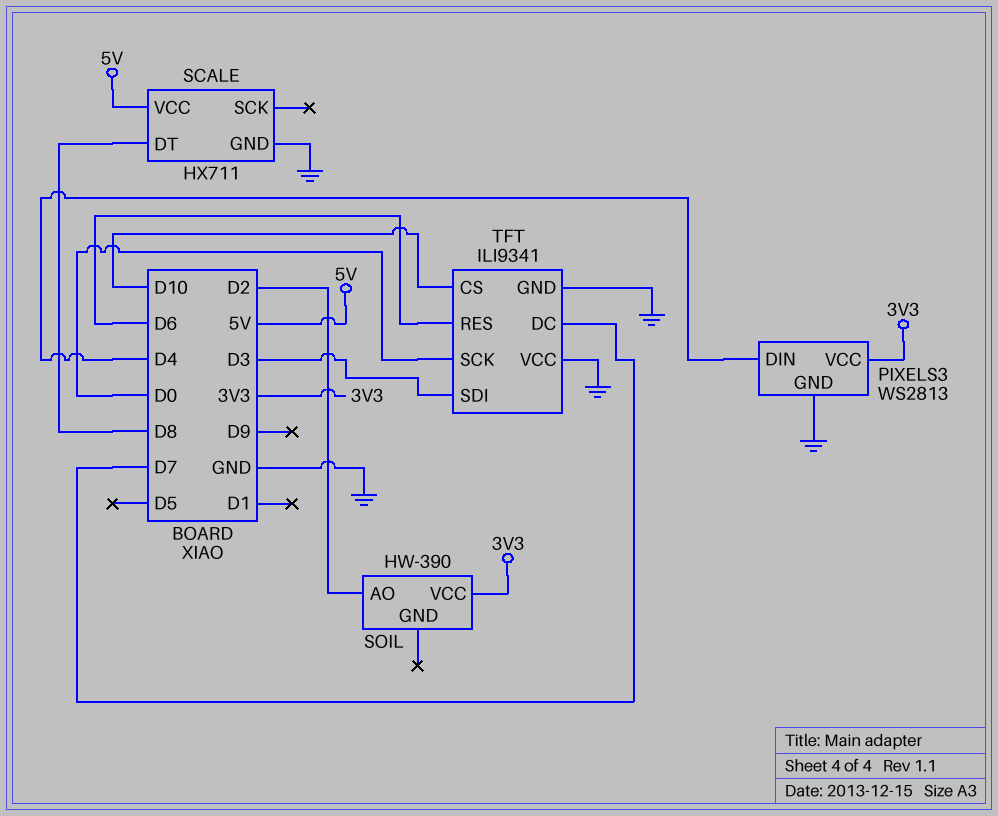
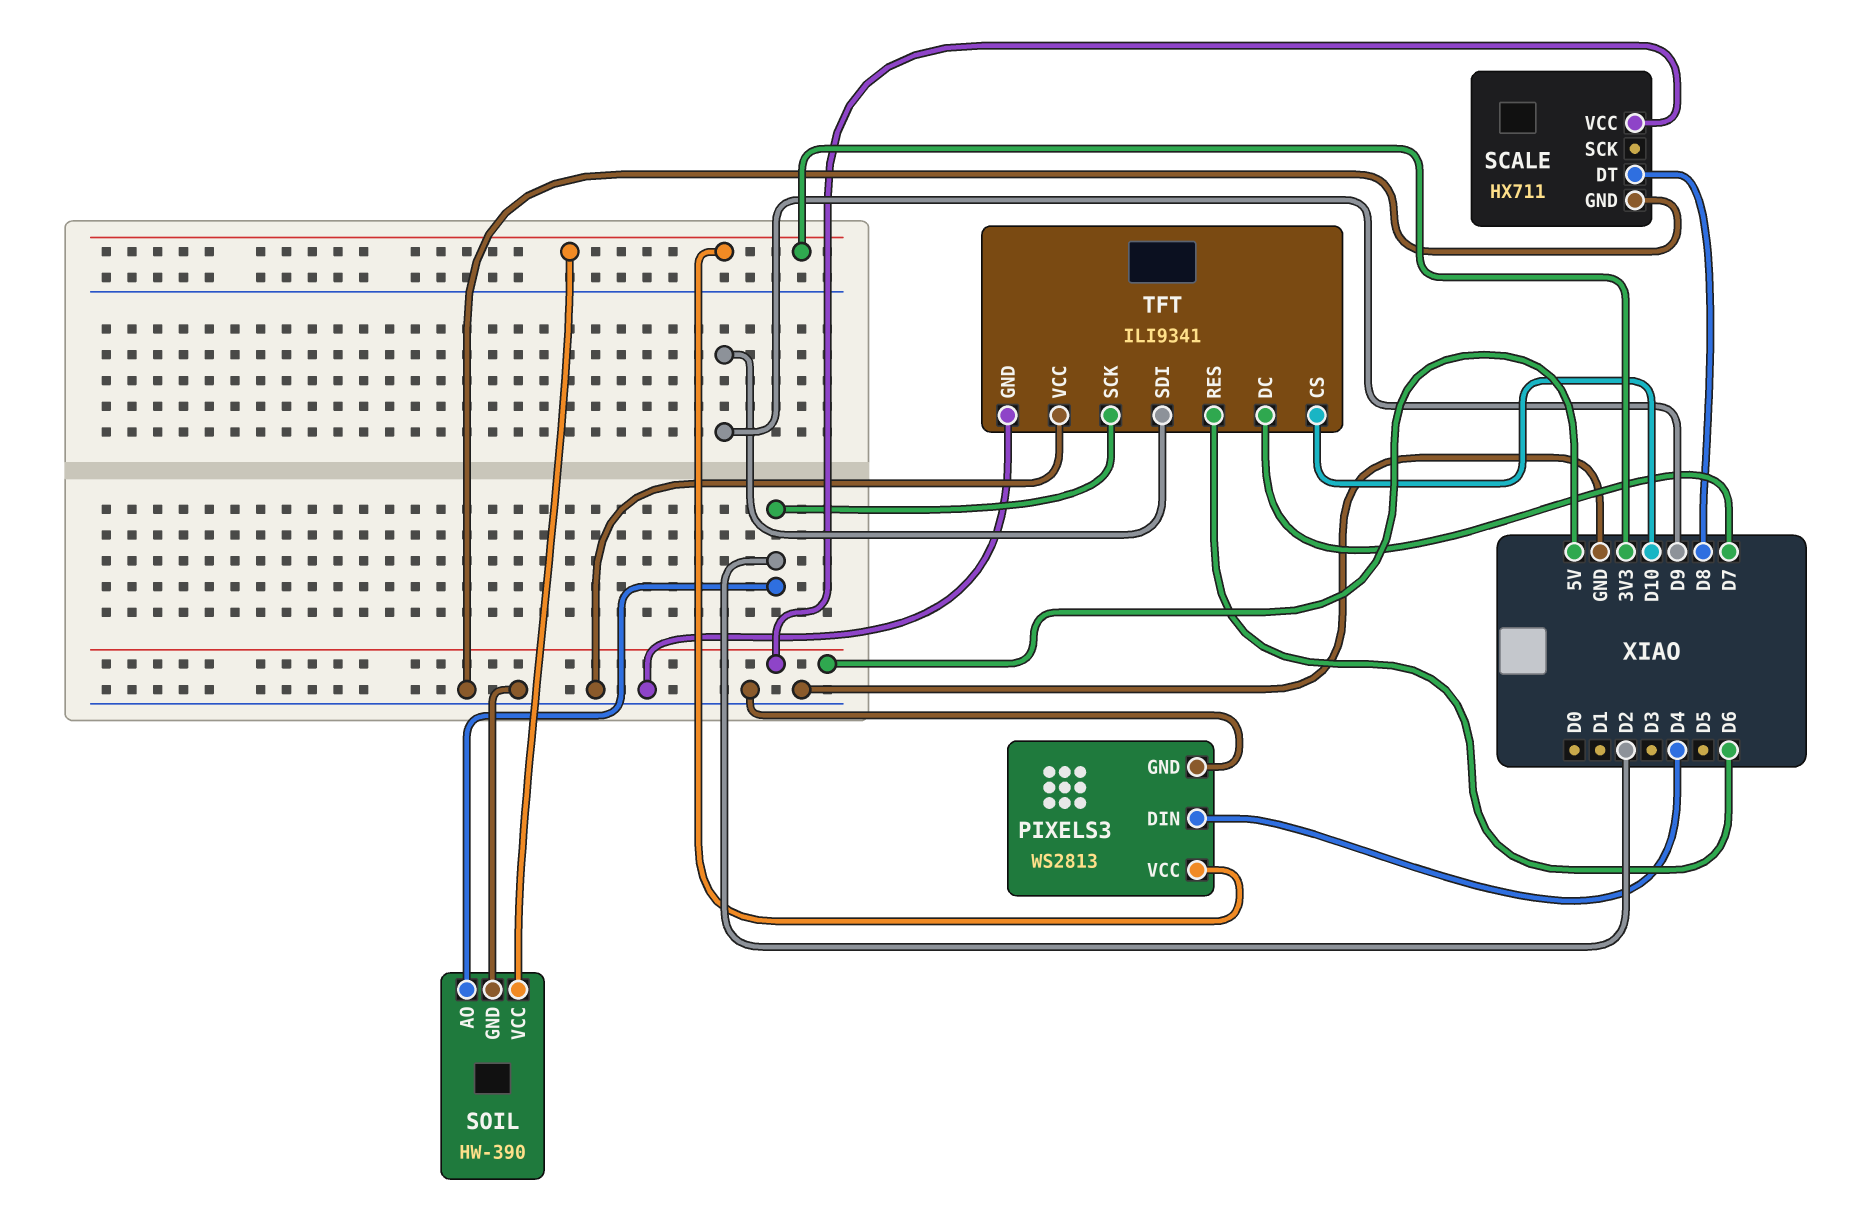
SOIL pin GND: none -> GND
TFT pin SCK: D0 -> D2
TFT pin SDI: D3 -> D9

